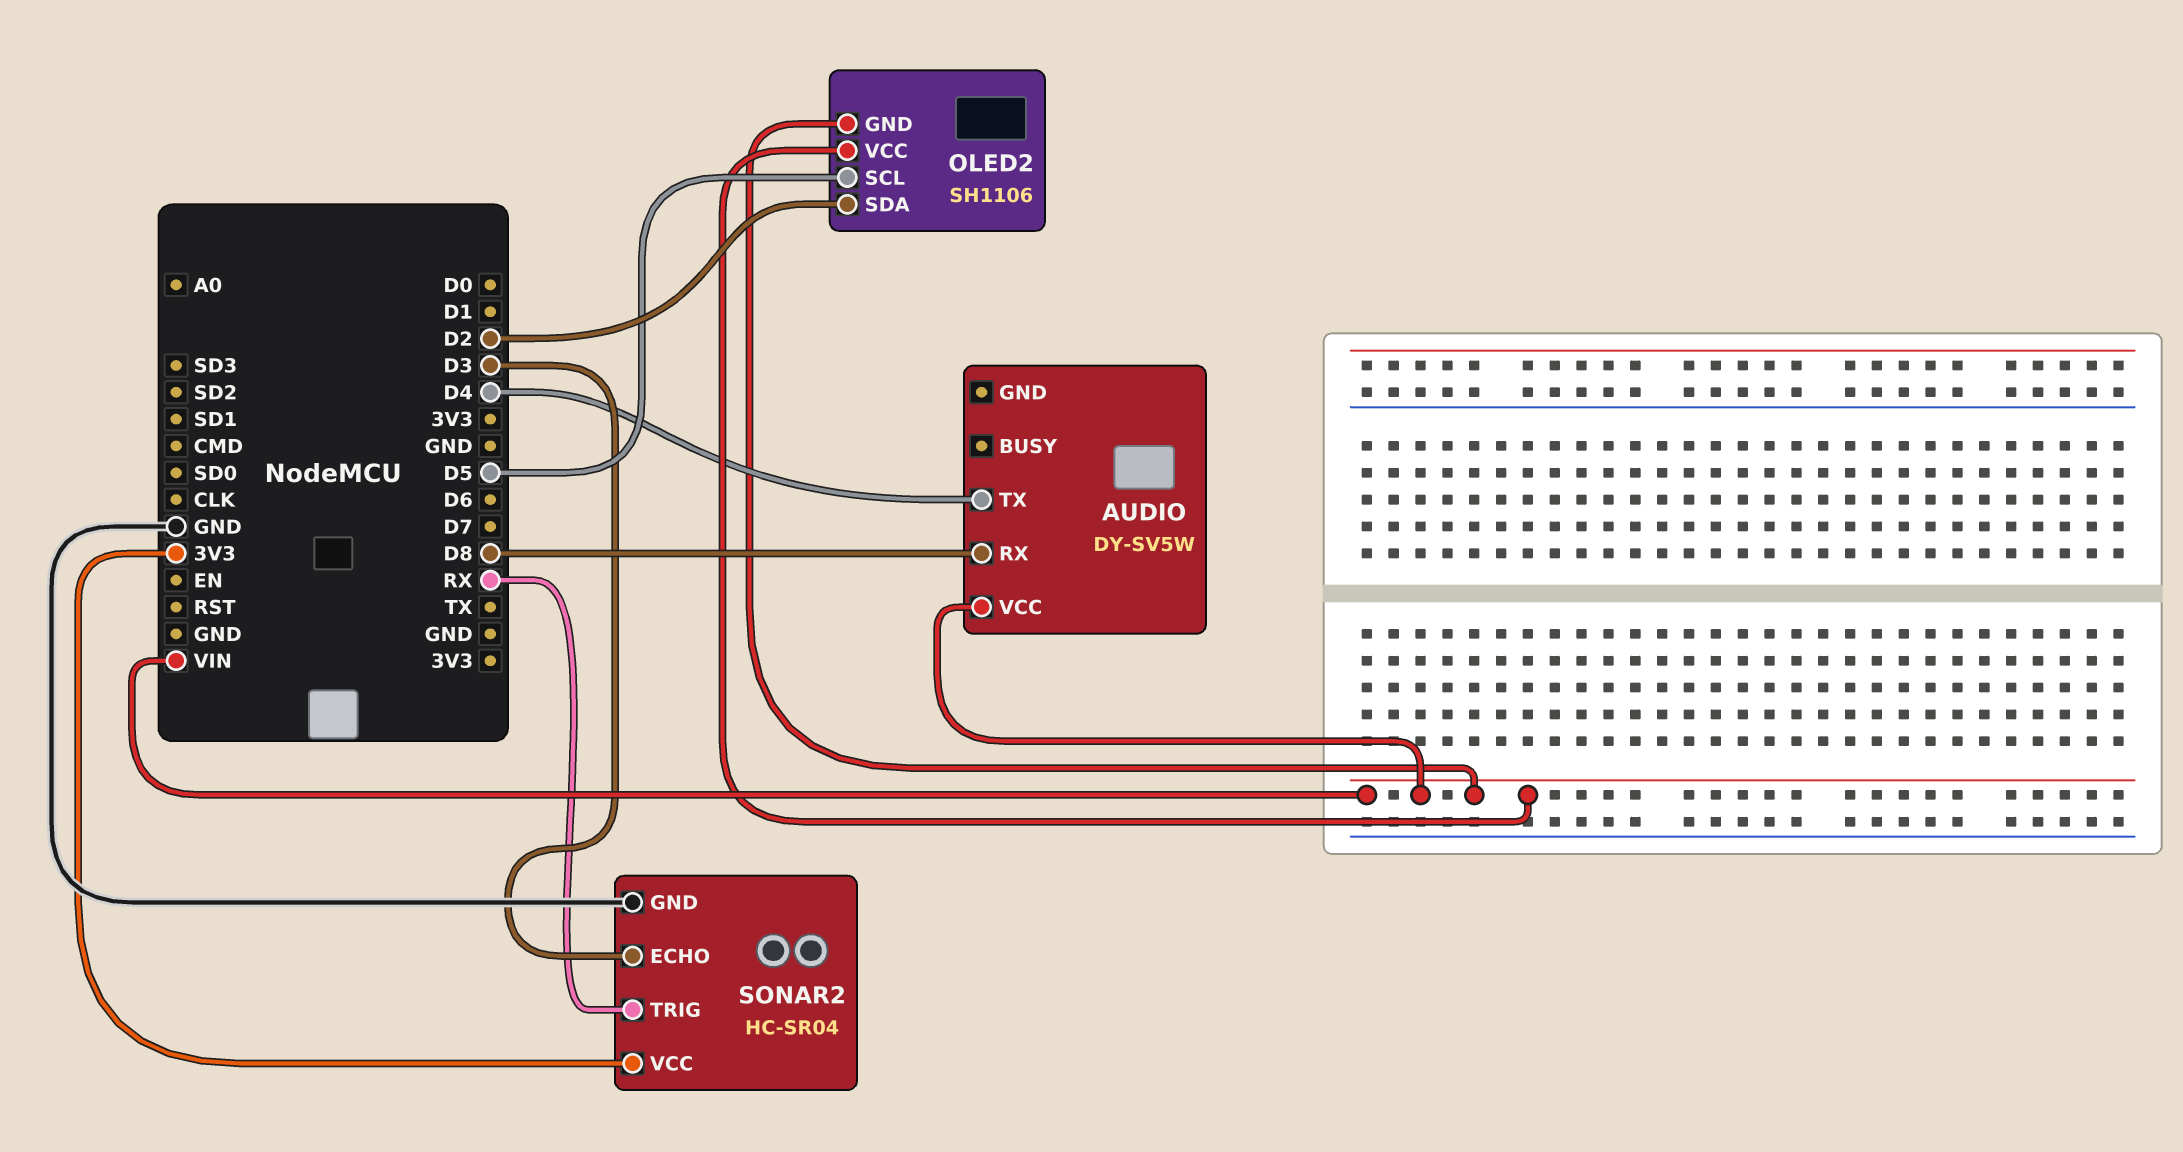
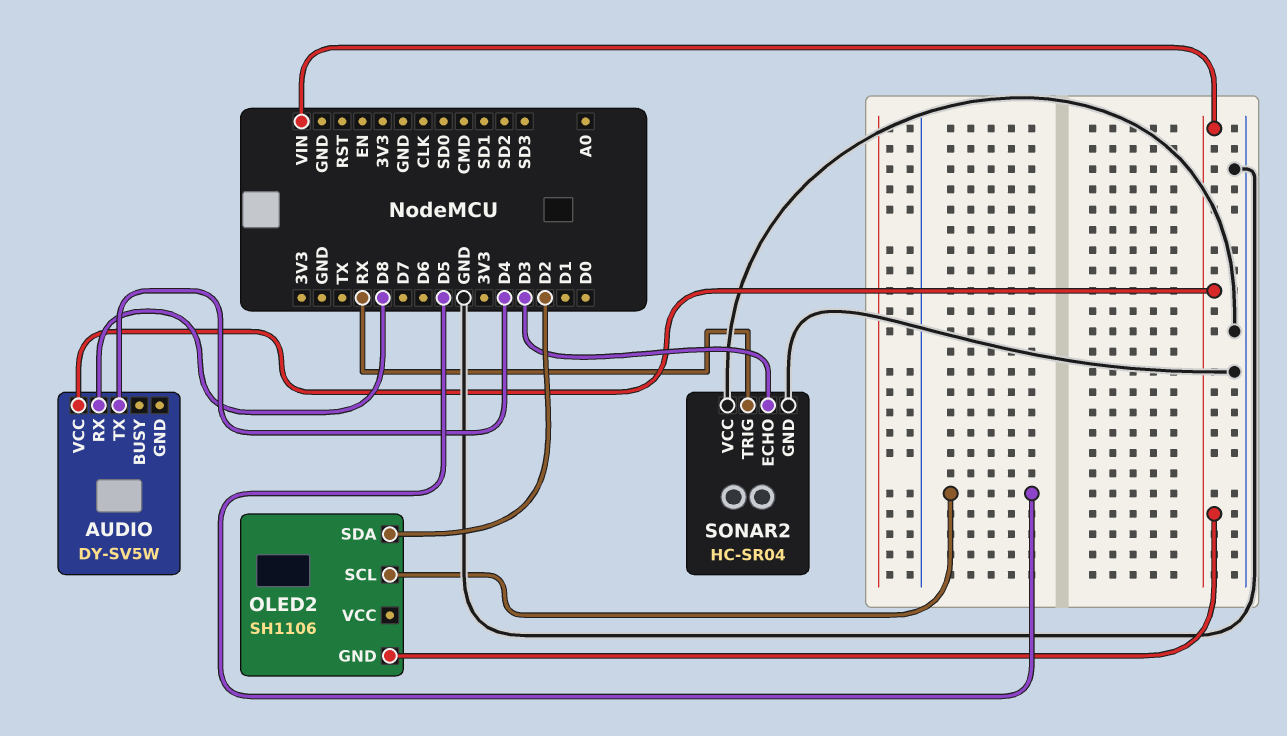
OLED2 pin VCC: VIN -> none
SONAR2 pin VCC: 3V3 -> GND

